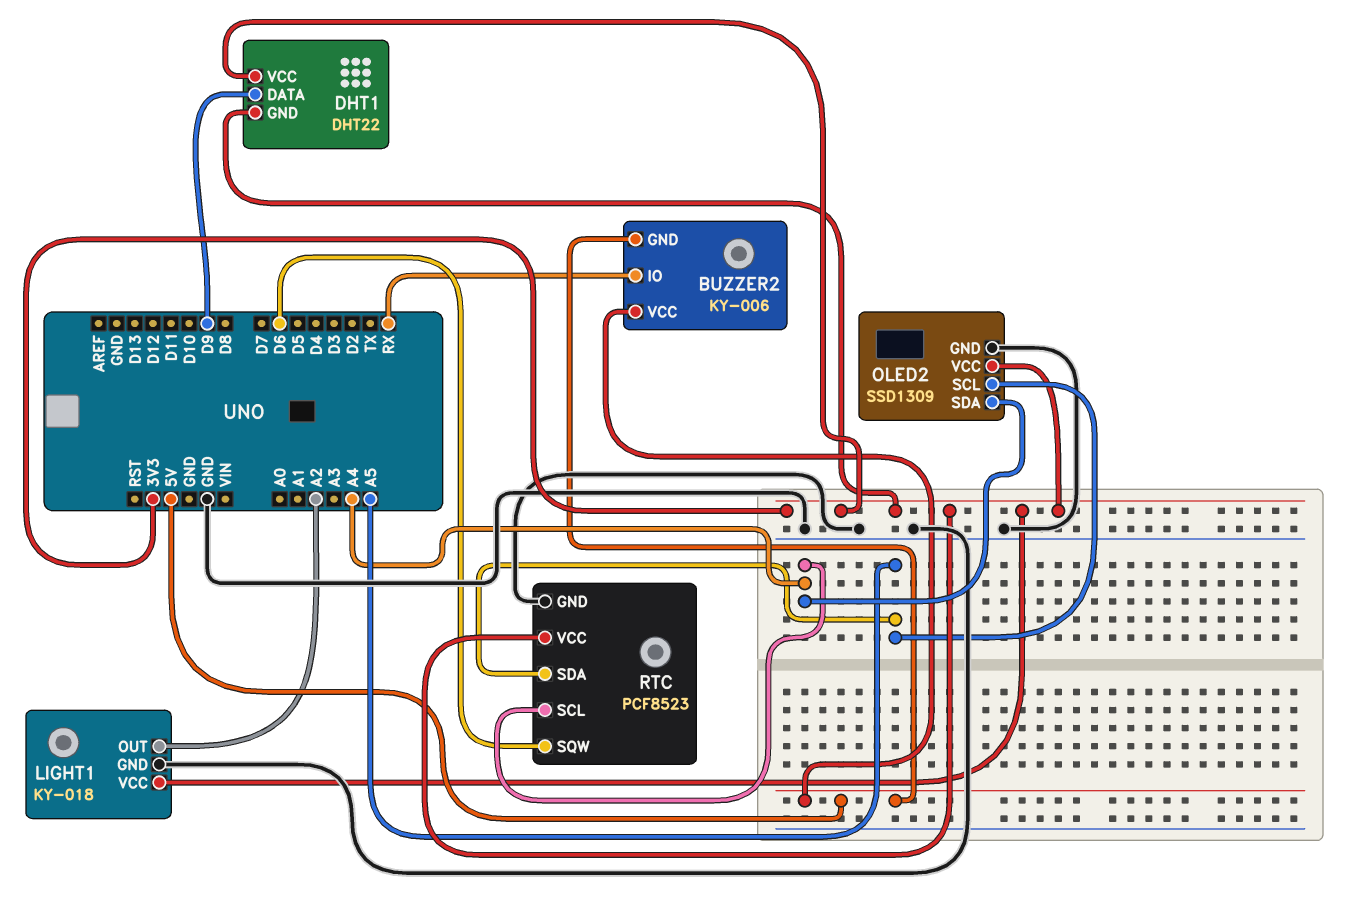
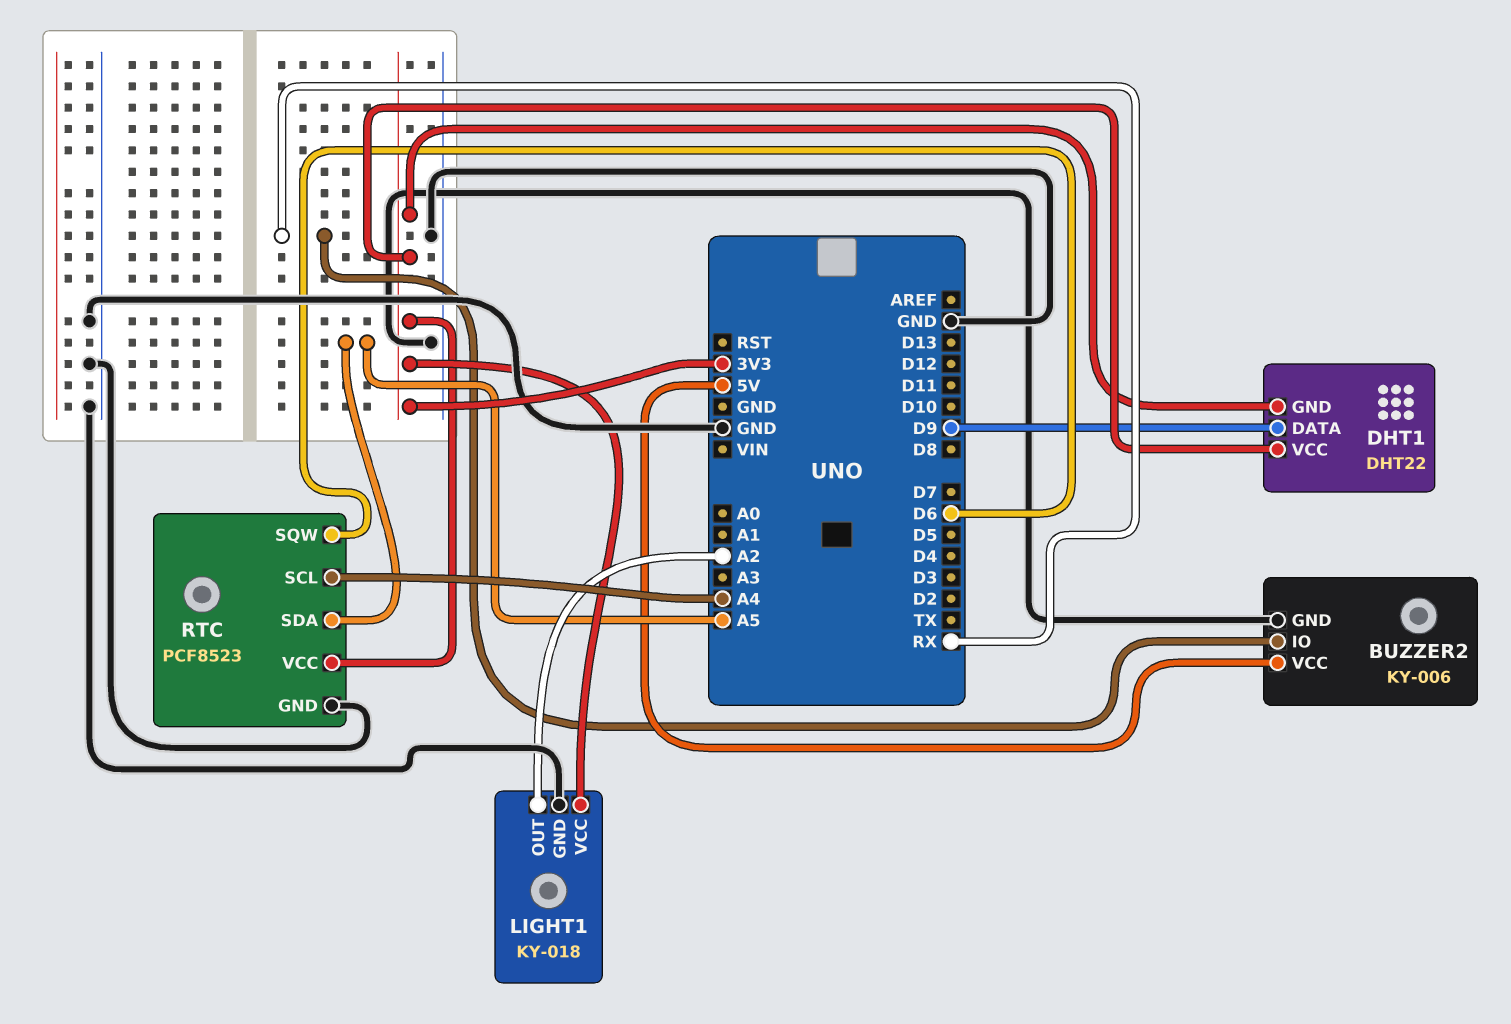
BUZZER2 pin GND: 5V -> GND
OLED2: SSD1309 -> none
OLED2 pin GND: GND -> none
OLED2 pin SCL: A5 -> none
OLED2 pin SDA: A4 -> none
OLED2 pin VCC: 3V3 -> none

